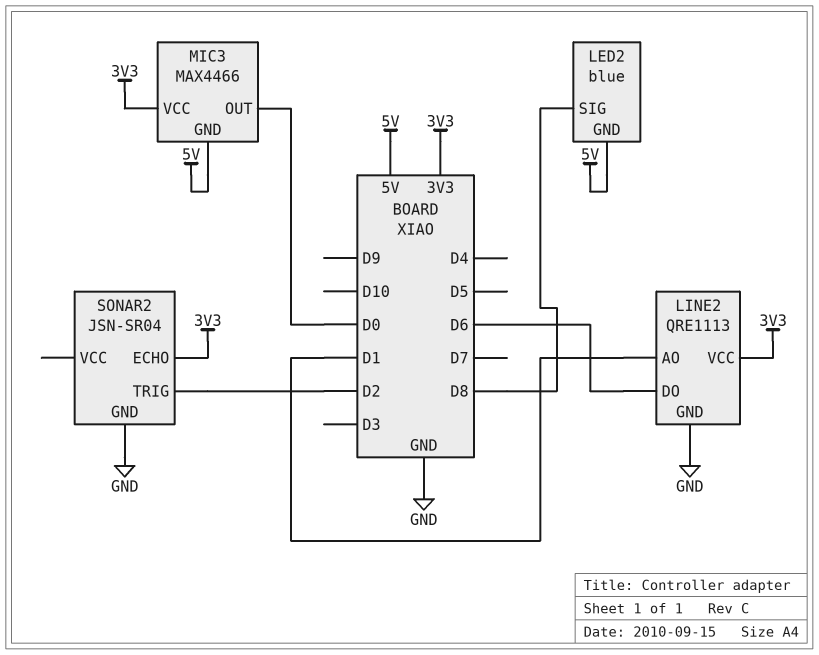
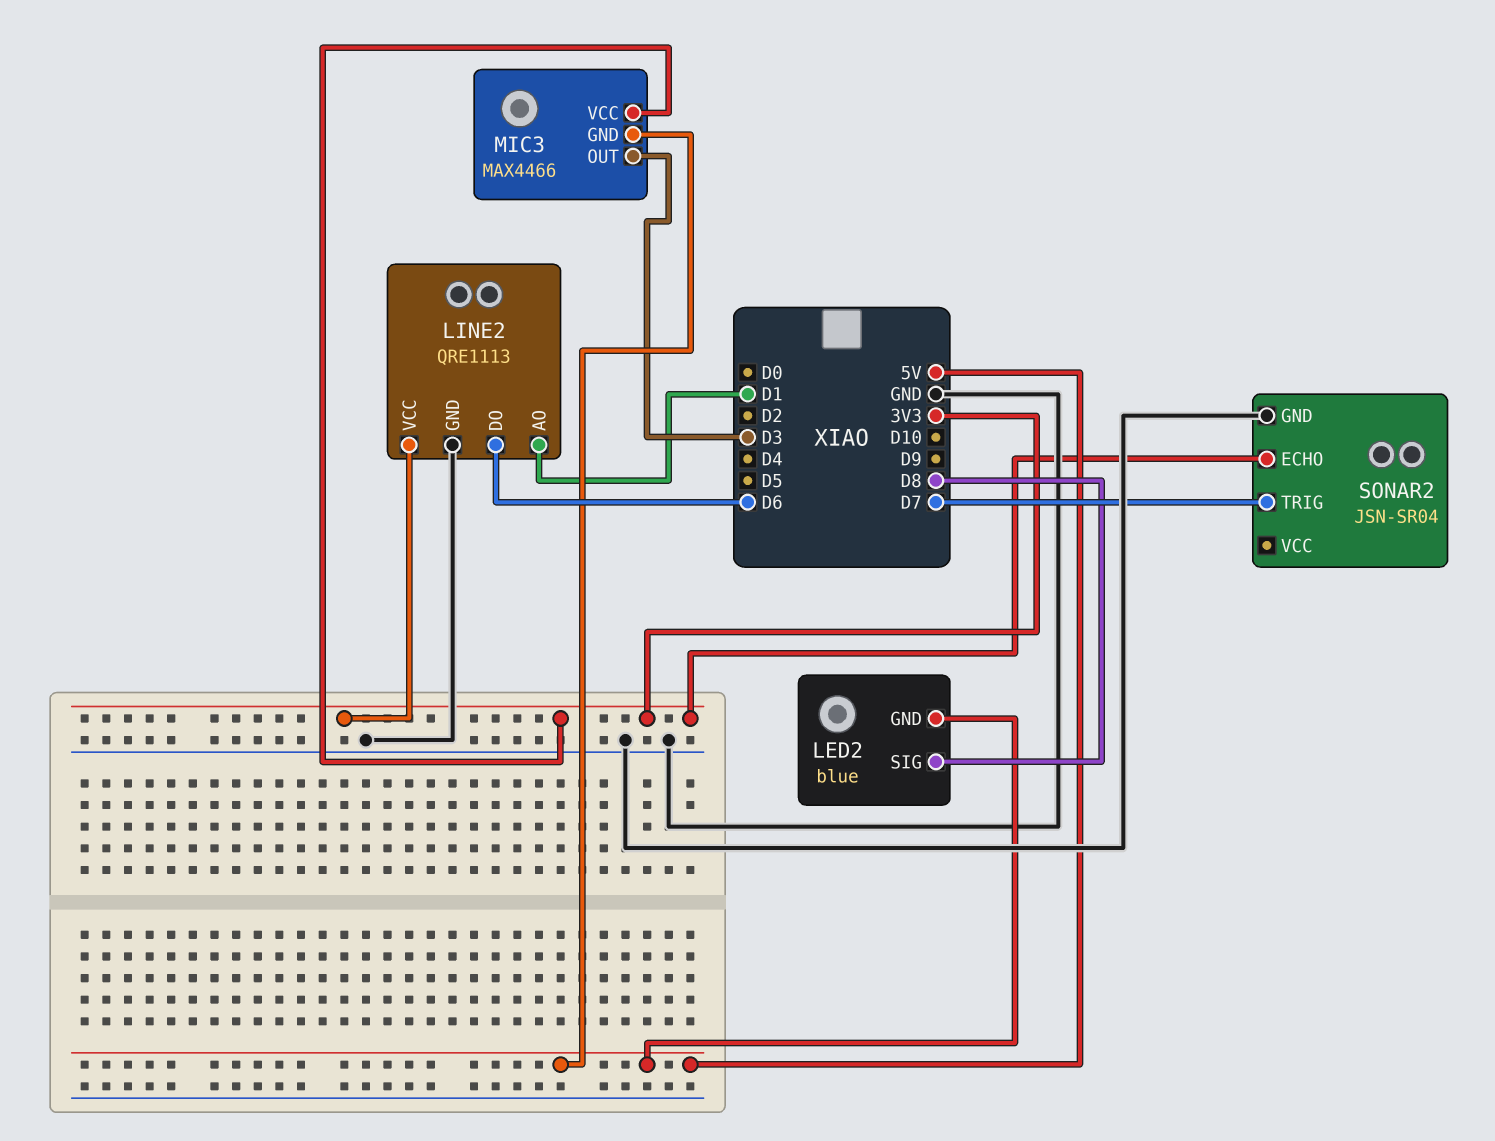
MIC3 pin OUT: D0 -> D3
SONAR2 pin TRIG: D2 -> D7

